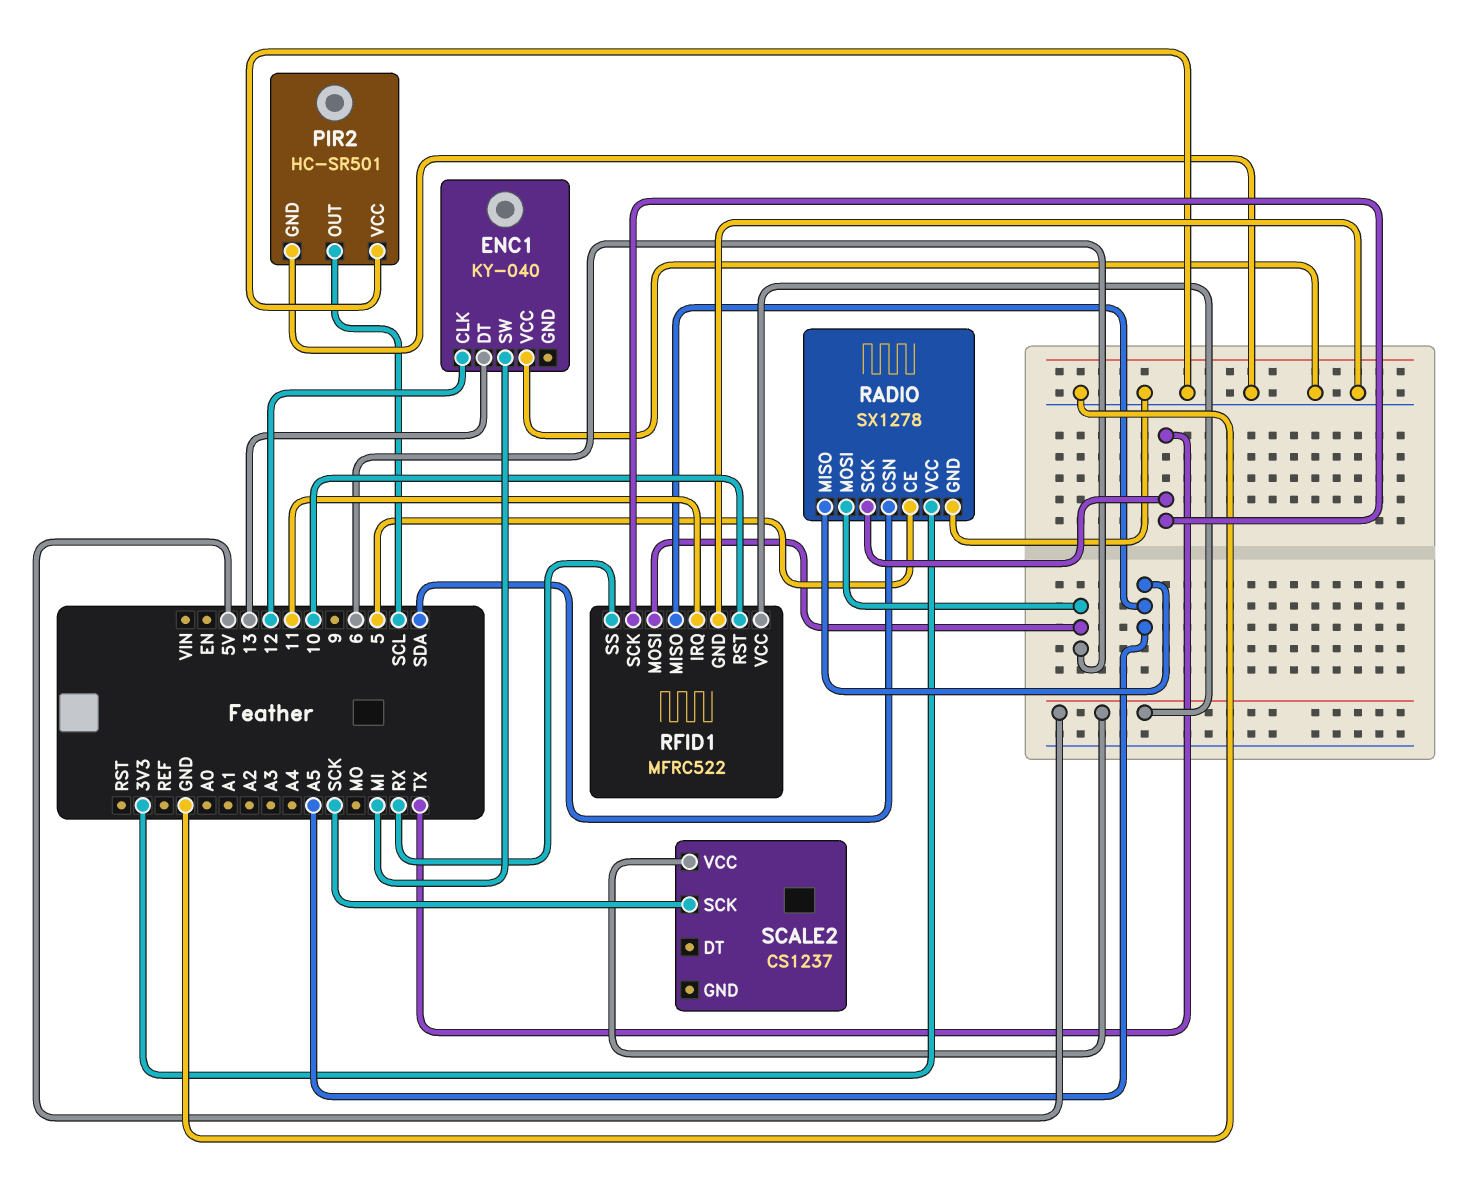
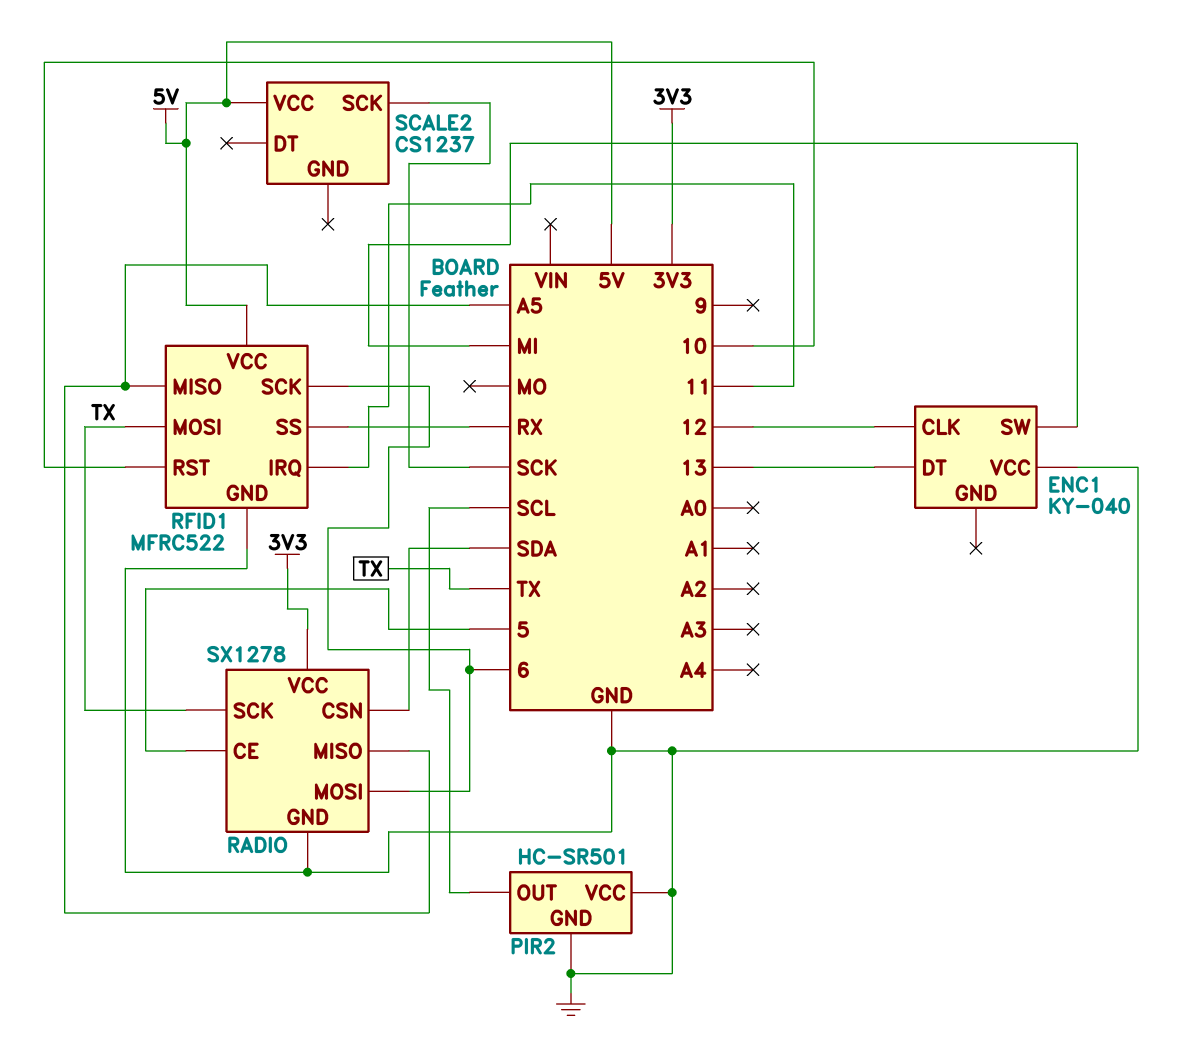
RFID1 pin MOSI: 6 -> TX
RFID1 pin SCK: TX -> 6

